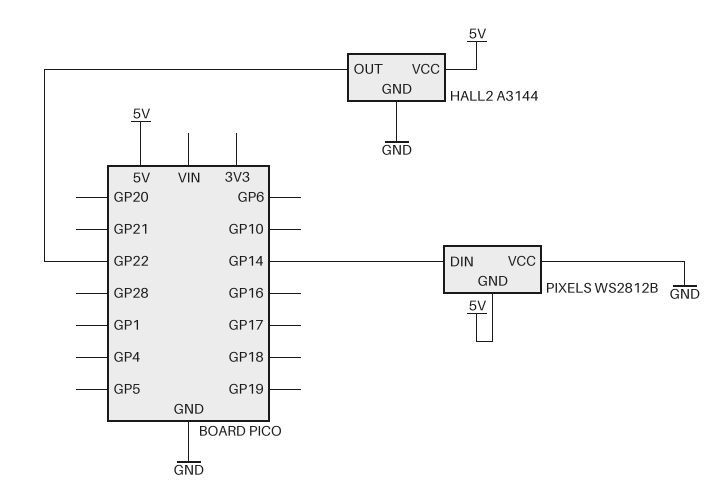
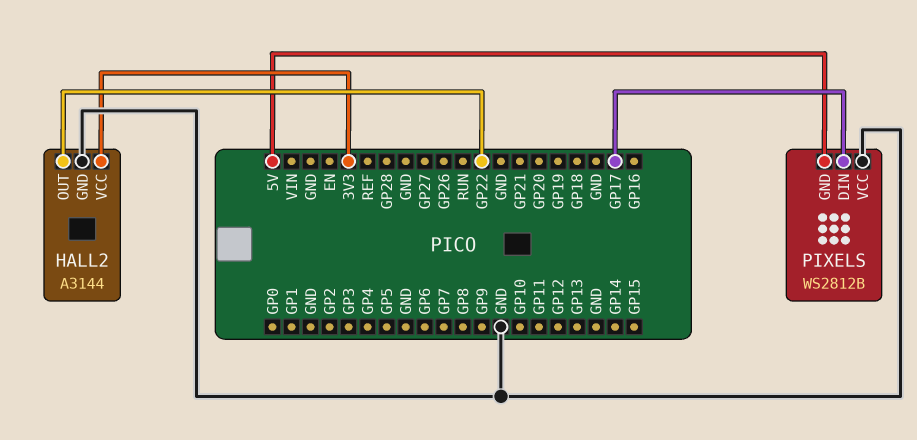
HALL2 pin VCC: 5V -> 3V3
PIXELS pin DIN: GP14 -> GP17

